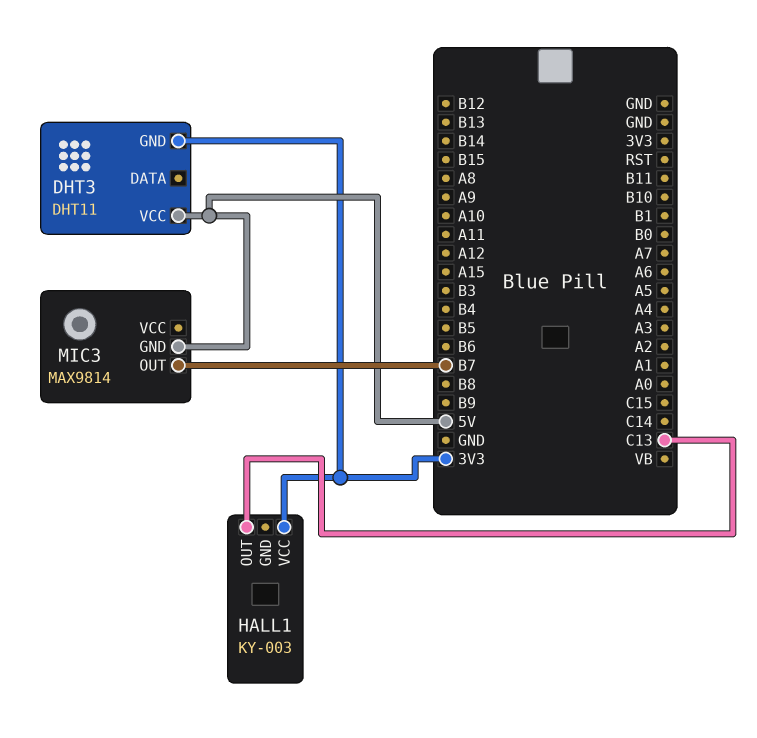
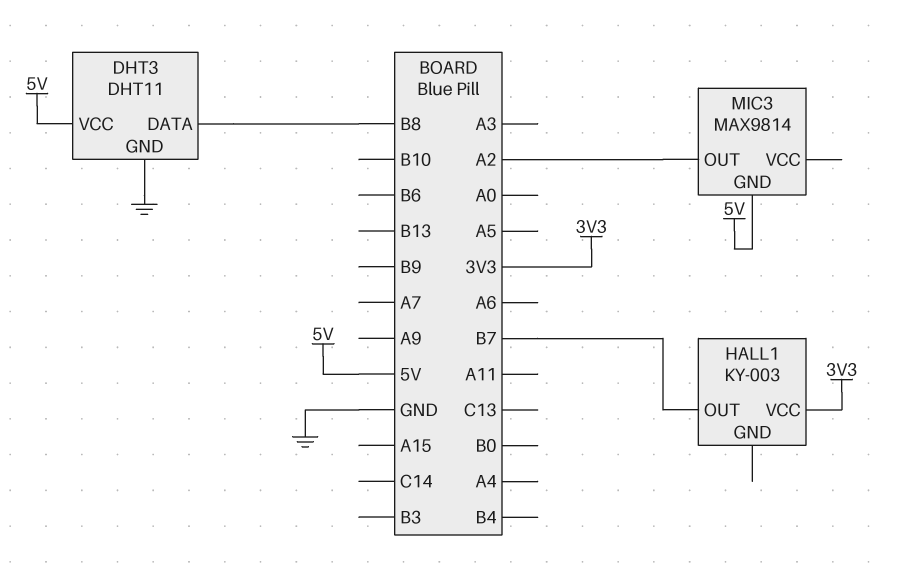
DHT3 pin DATA: none -> B8
DHT3 pin GND: 3V3 -> GND
HALL1 pin OUT: C13 -> B7
MIC3 pin OUT: B7 -> A2

